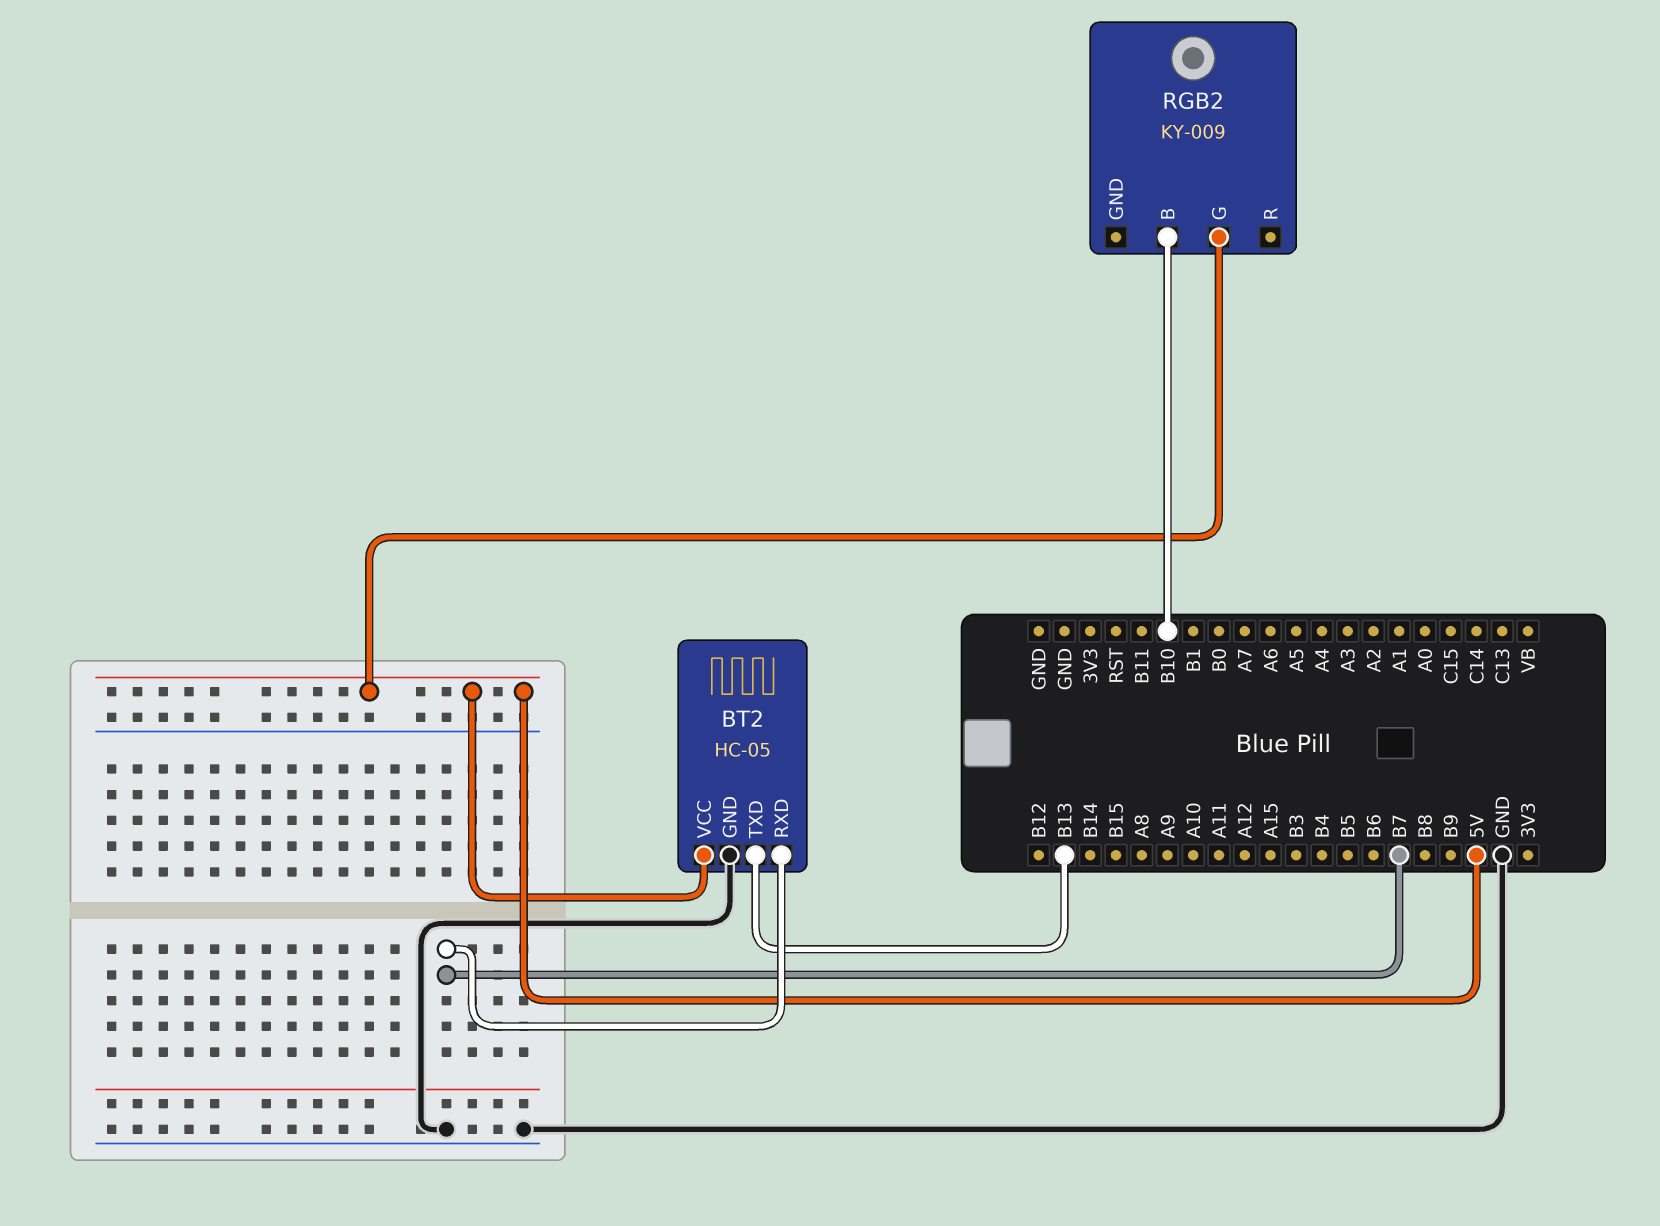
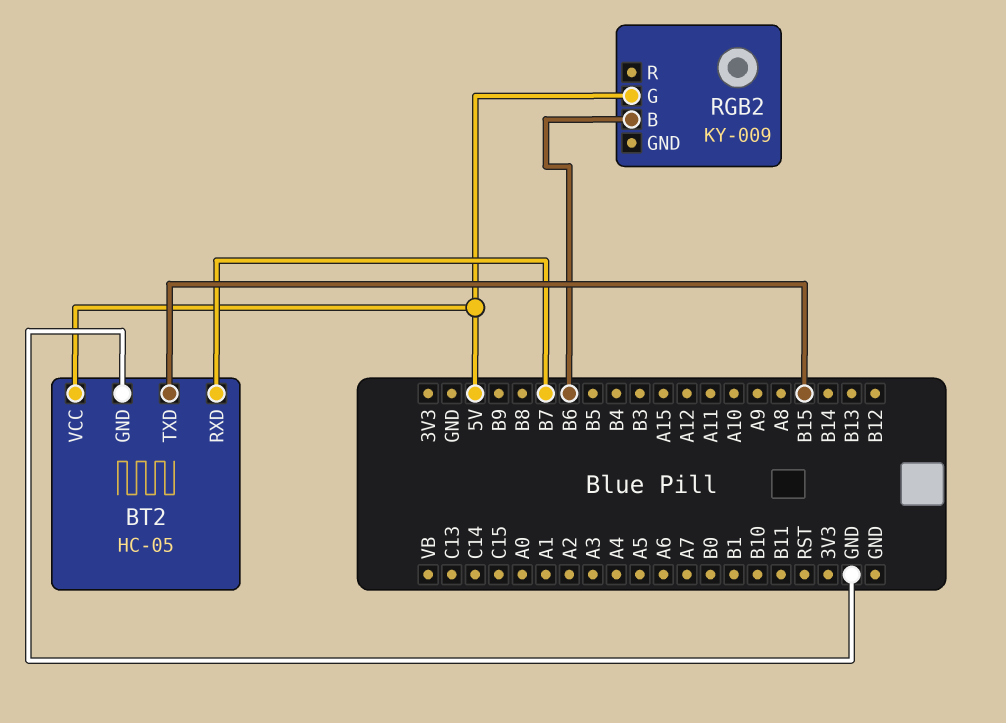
BT2 pin TXD: B13 -> B15
RGB2 pin B: B10 -> B6

